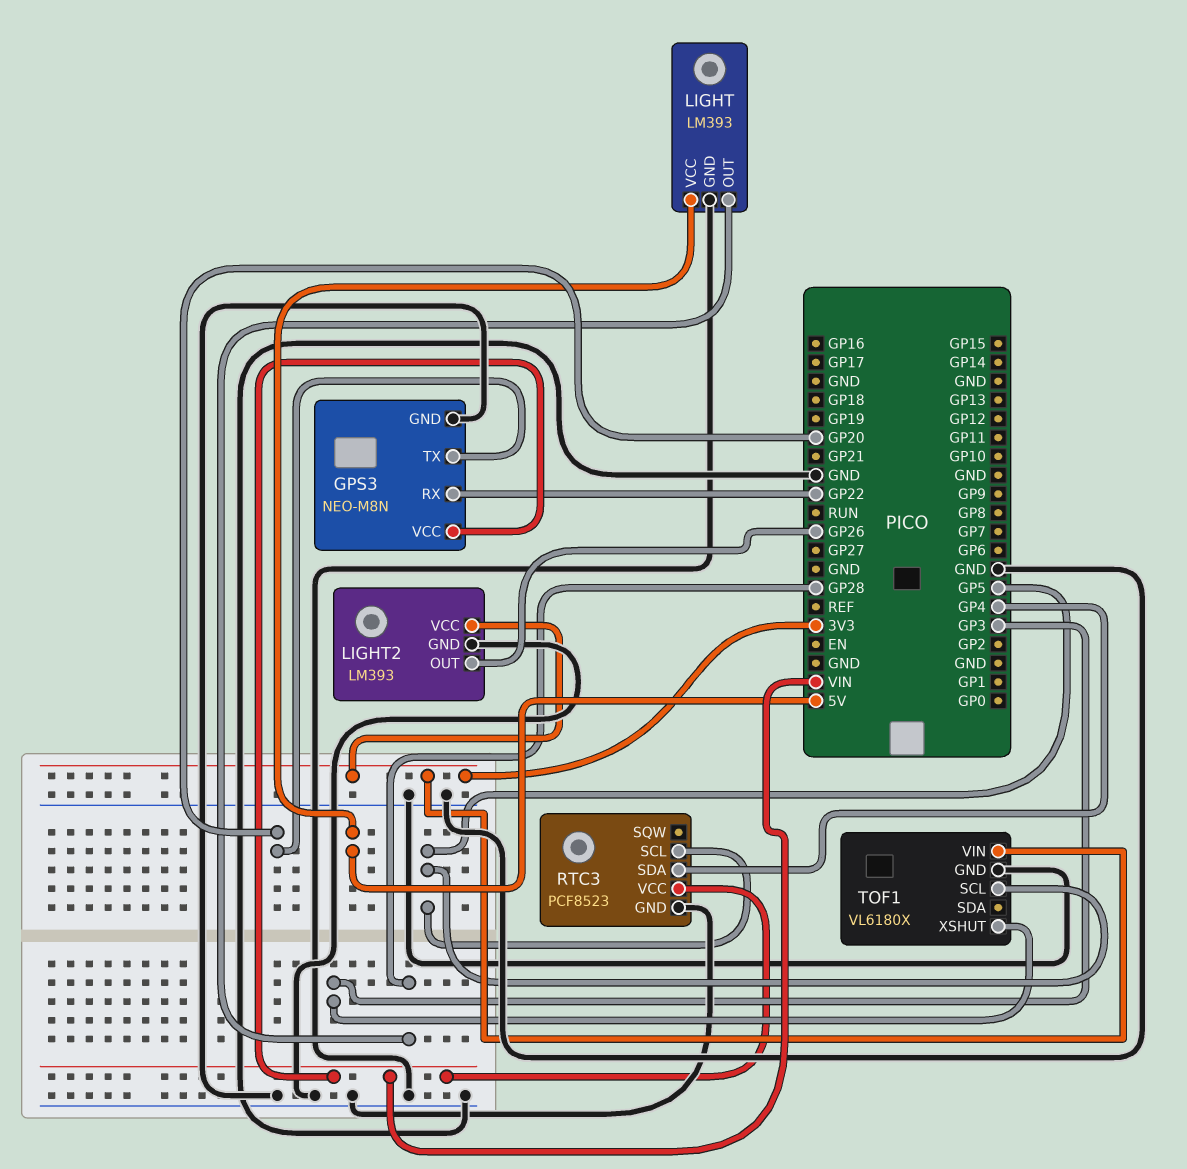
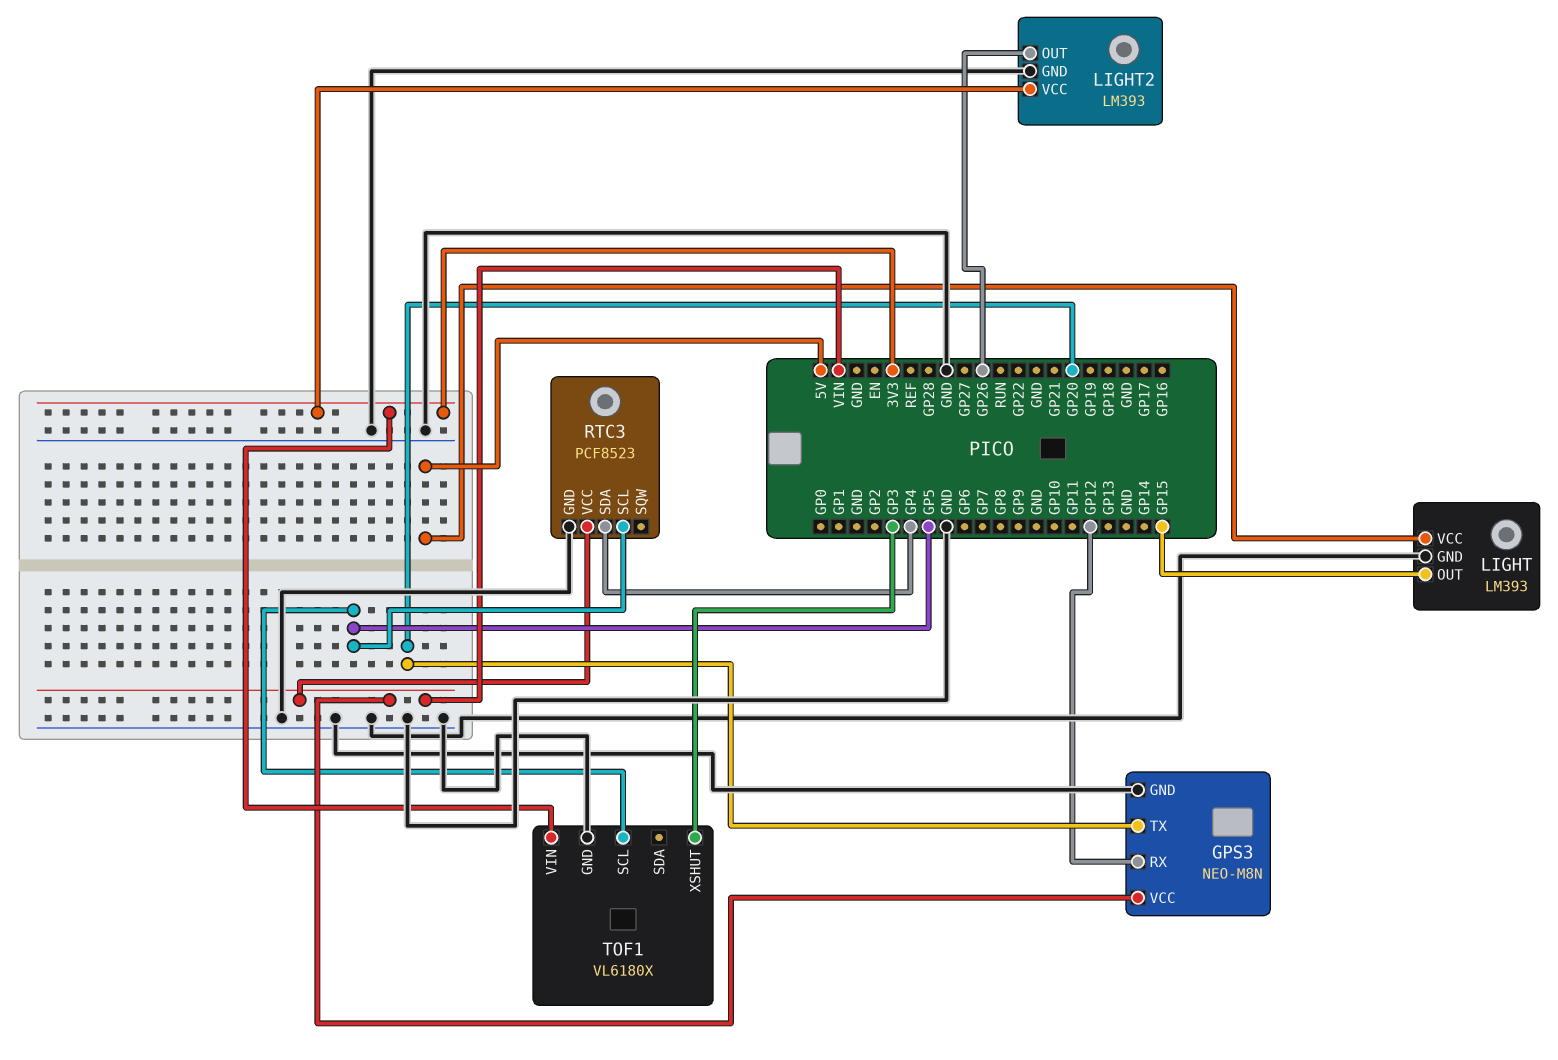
GPS3 pin RX: GP22 -> GP12
LIGHT pin OUT: GP28 -> GP15

